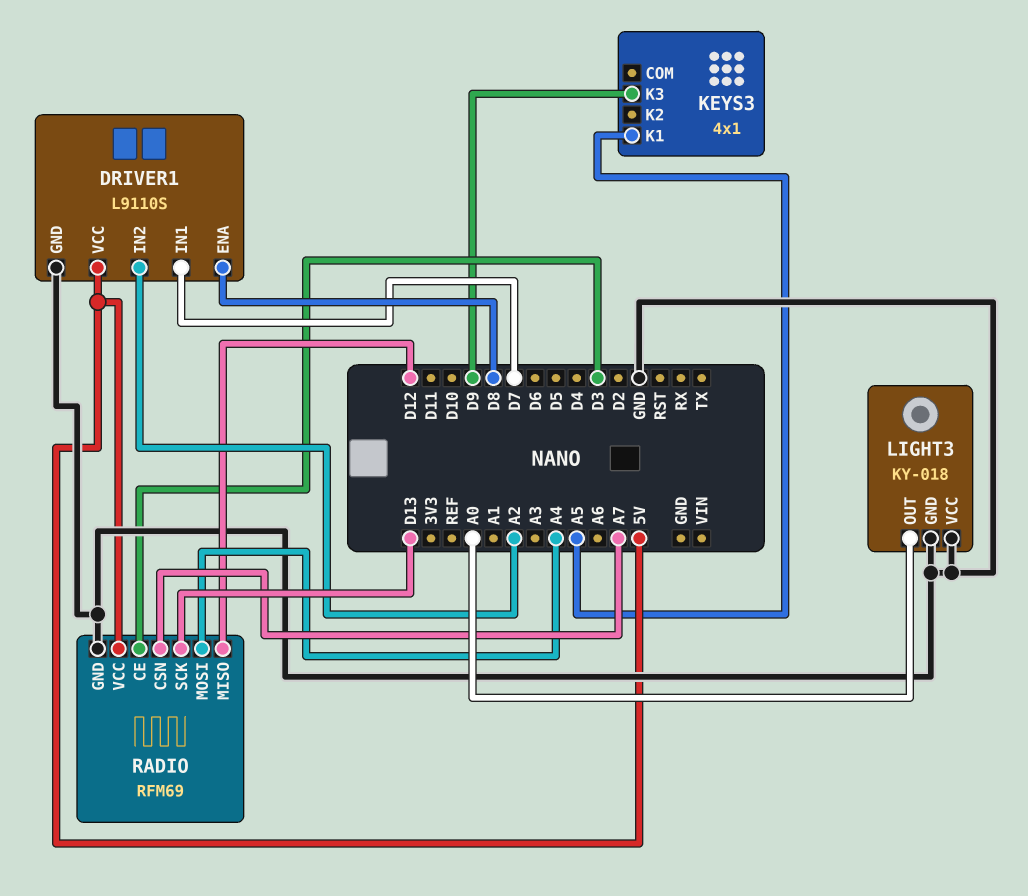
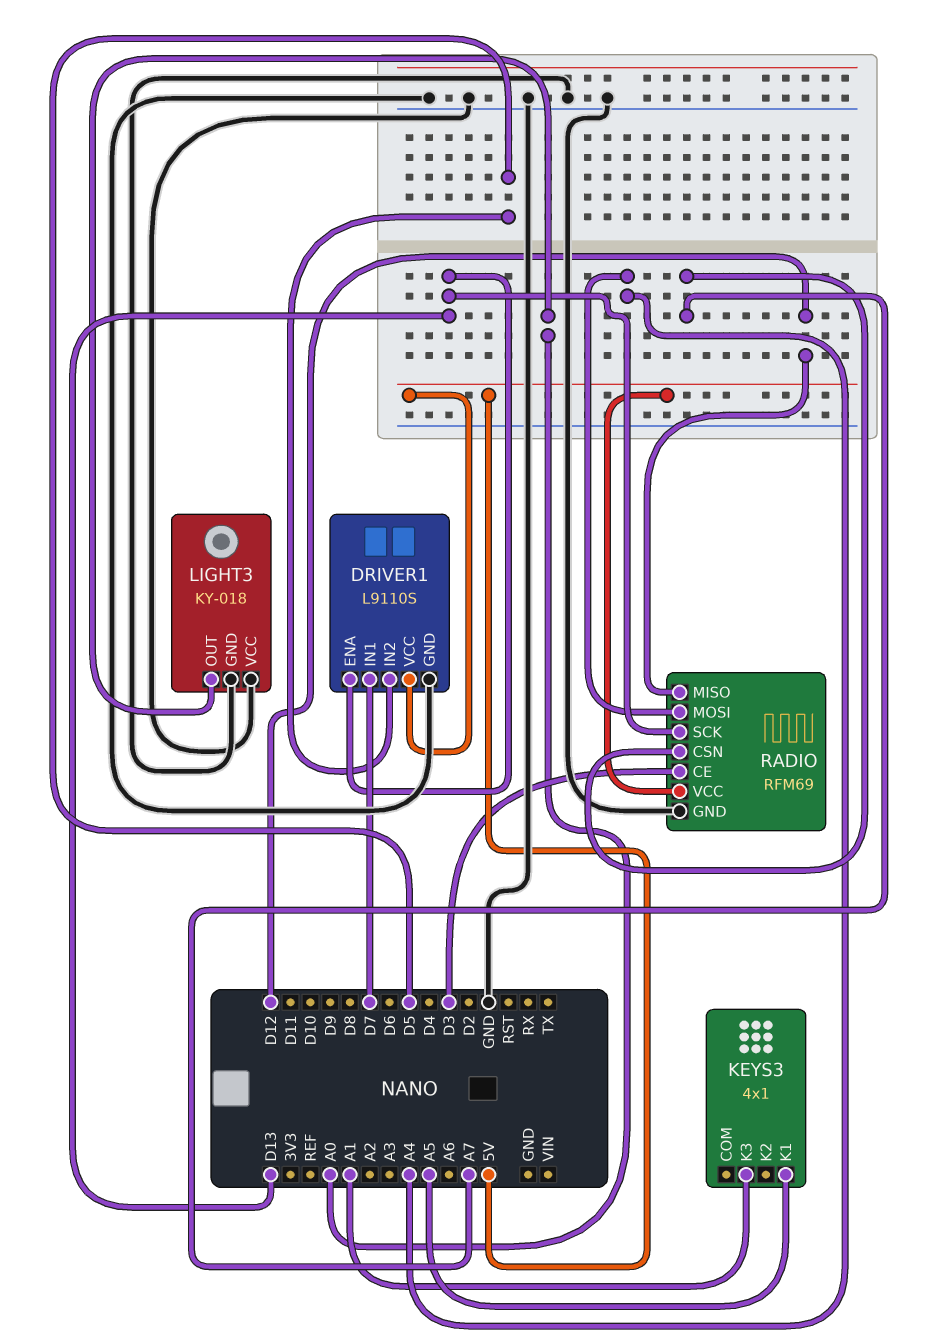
DRIVER1 pin ENA: D8 -> D13
DRIVER1 pin IN2: A2 -> D5
KEYS3 pin K3: D9 -> A1

